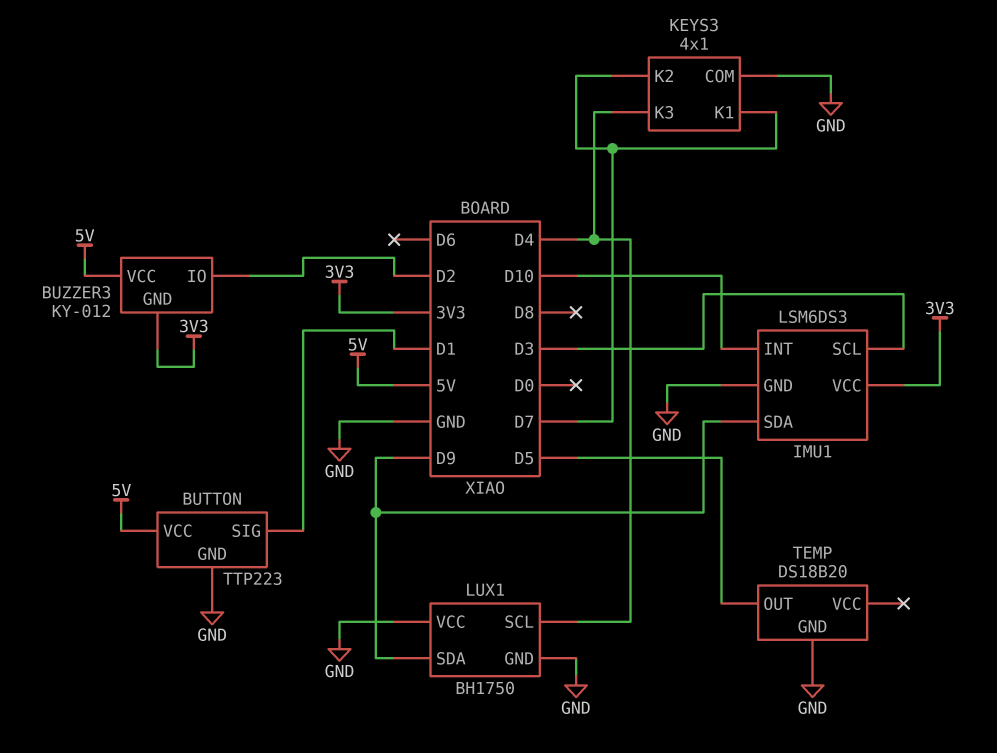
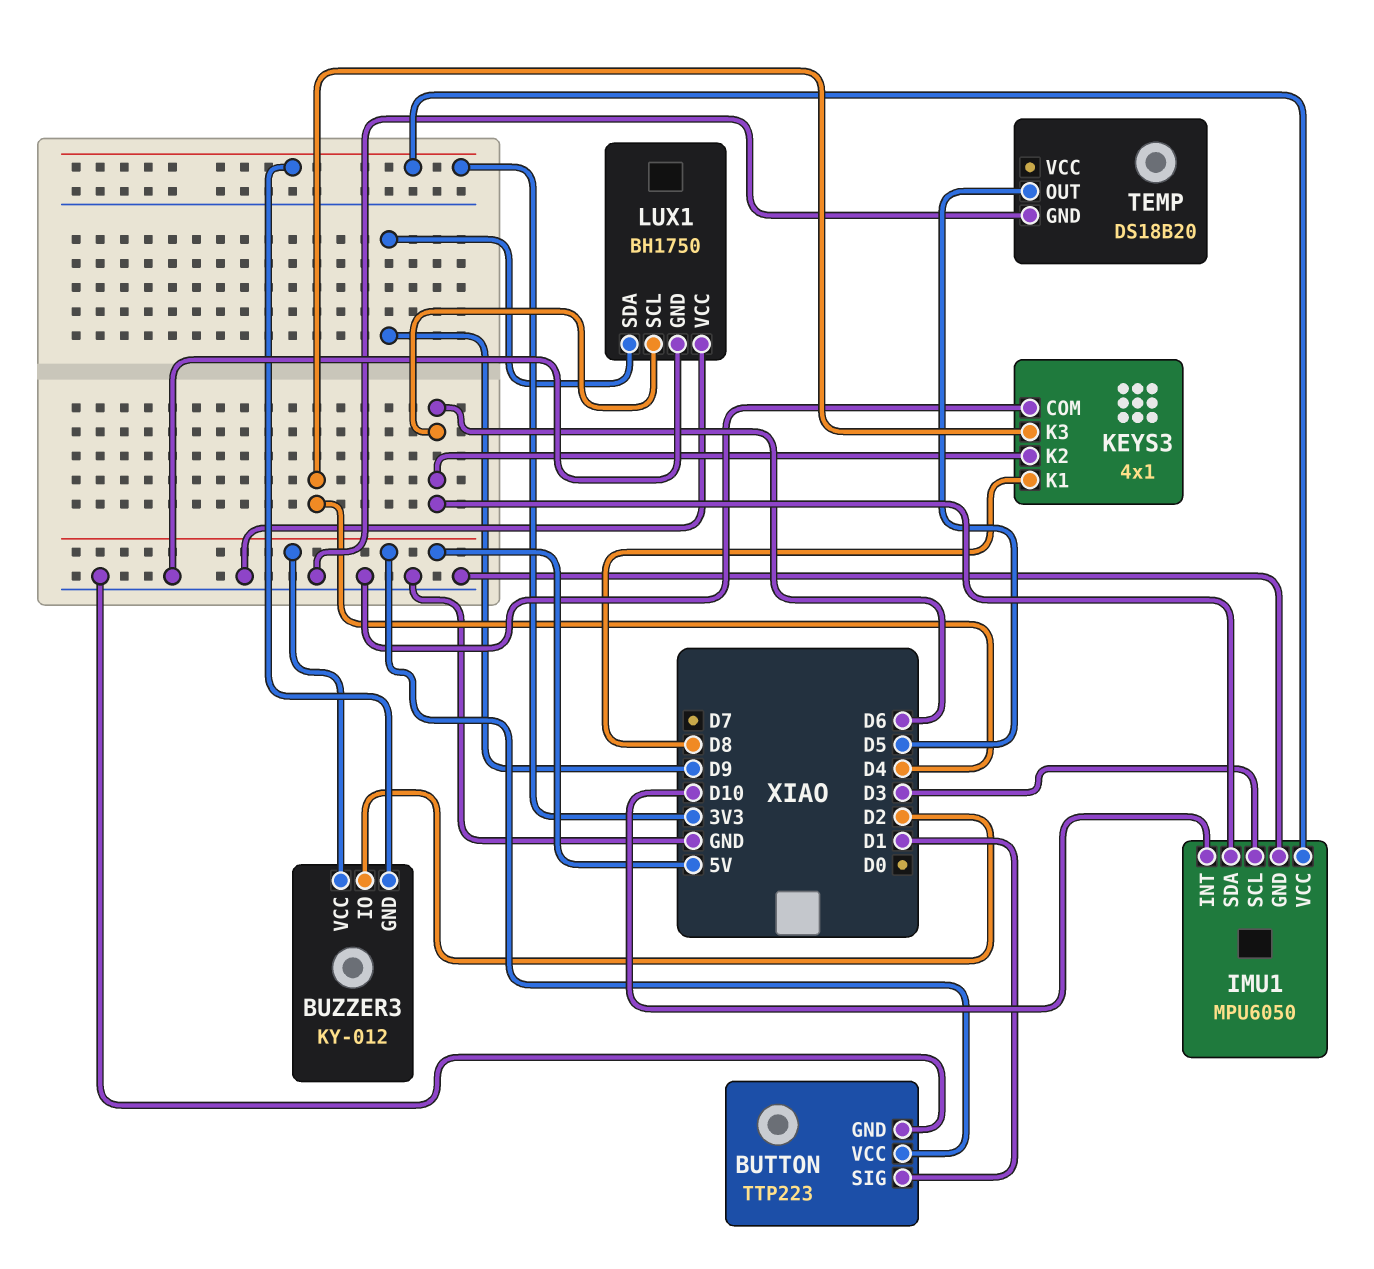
IMU1: LSM6DS3 -> MPU6050
IMU1 pin SDA: D9 -> D6
KEYS3 pin K1: D7 -> D8
KEYS3 pin K2: D7 -> D6
LUX1 pin SCL: D4 -> D6

